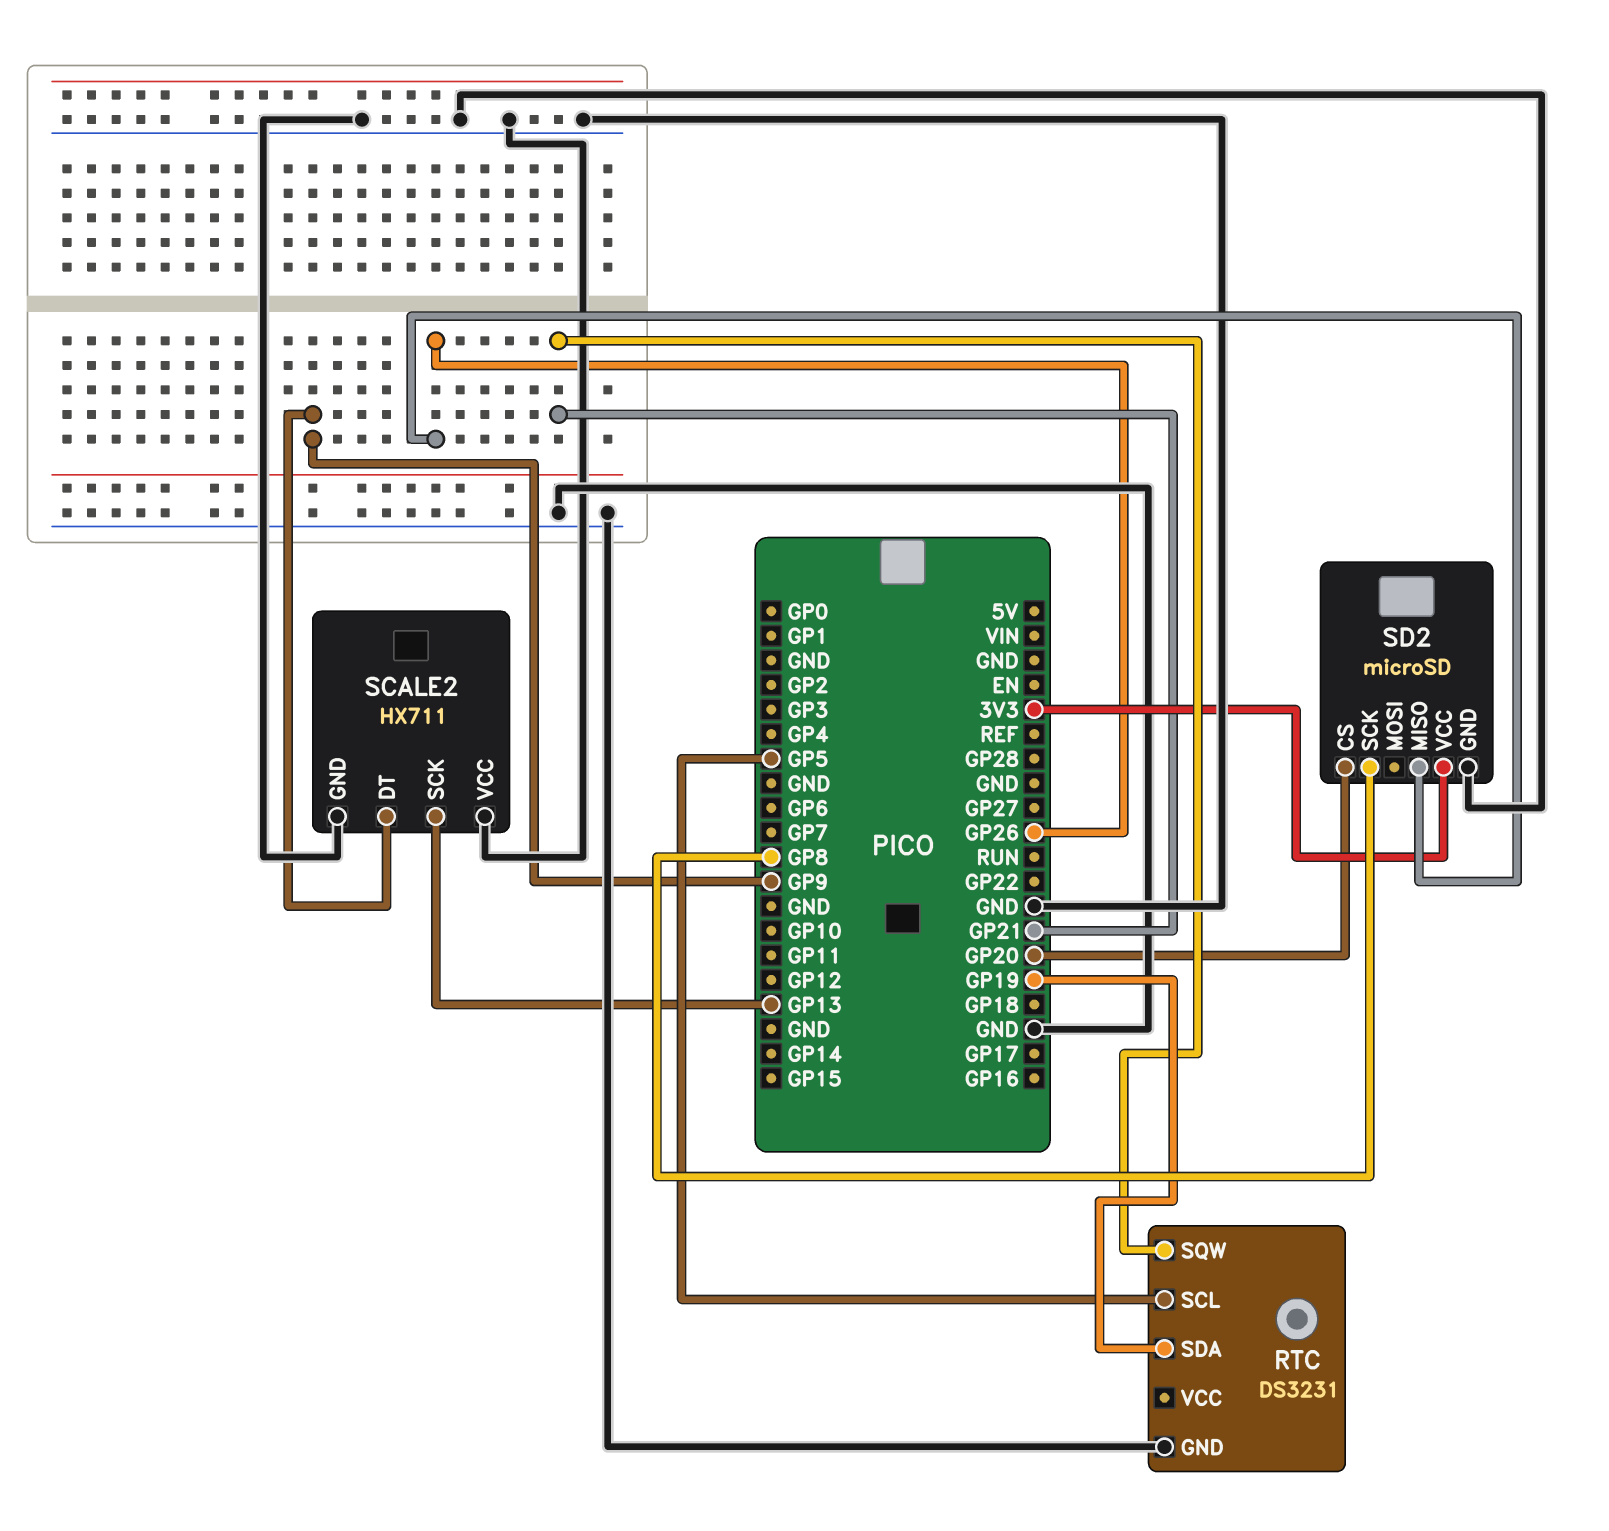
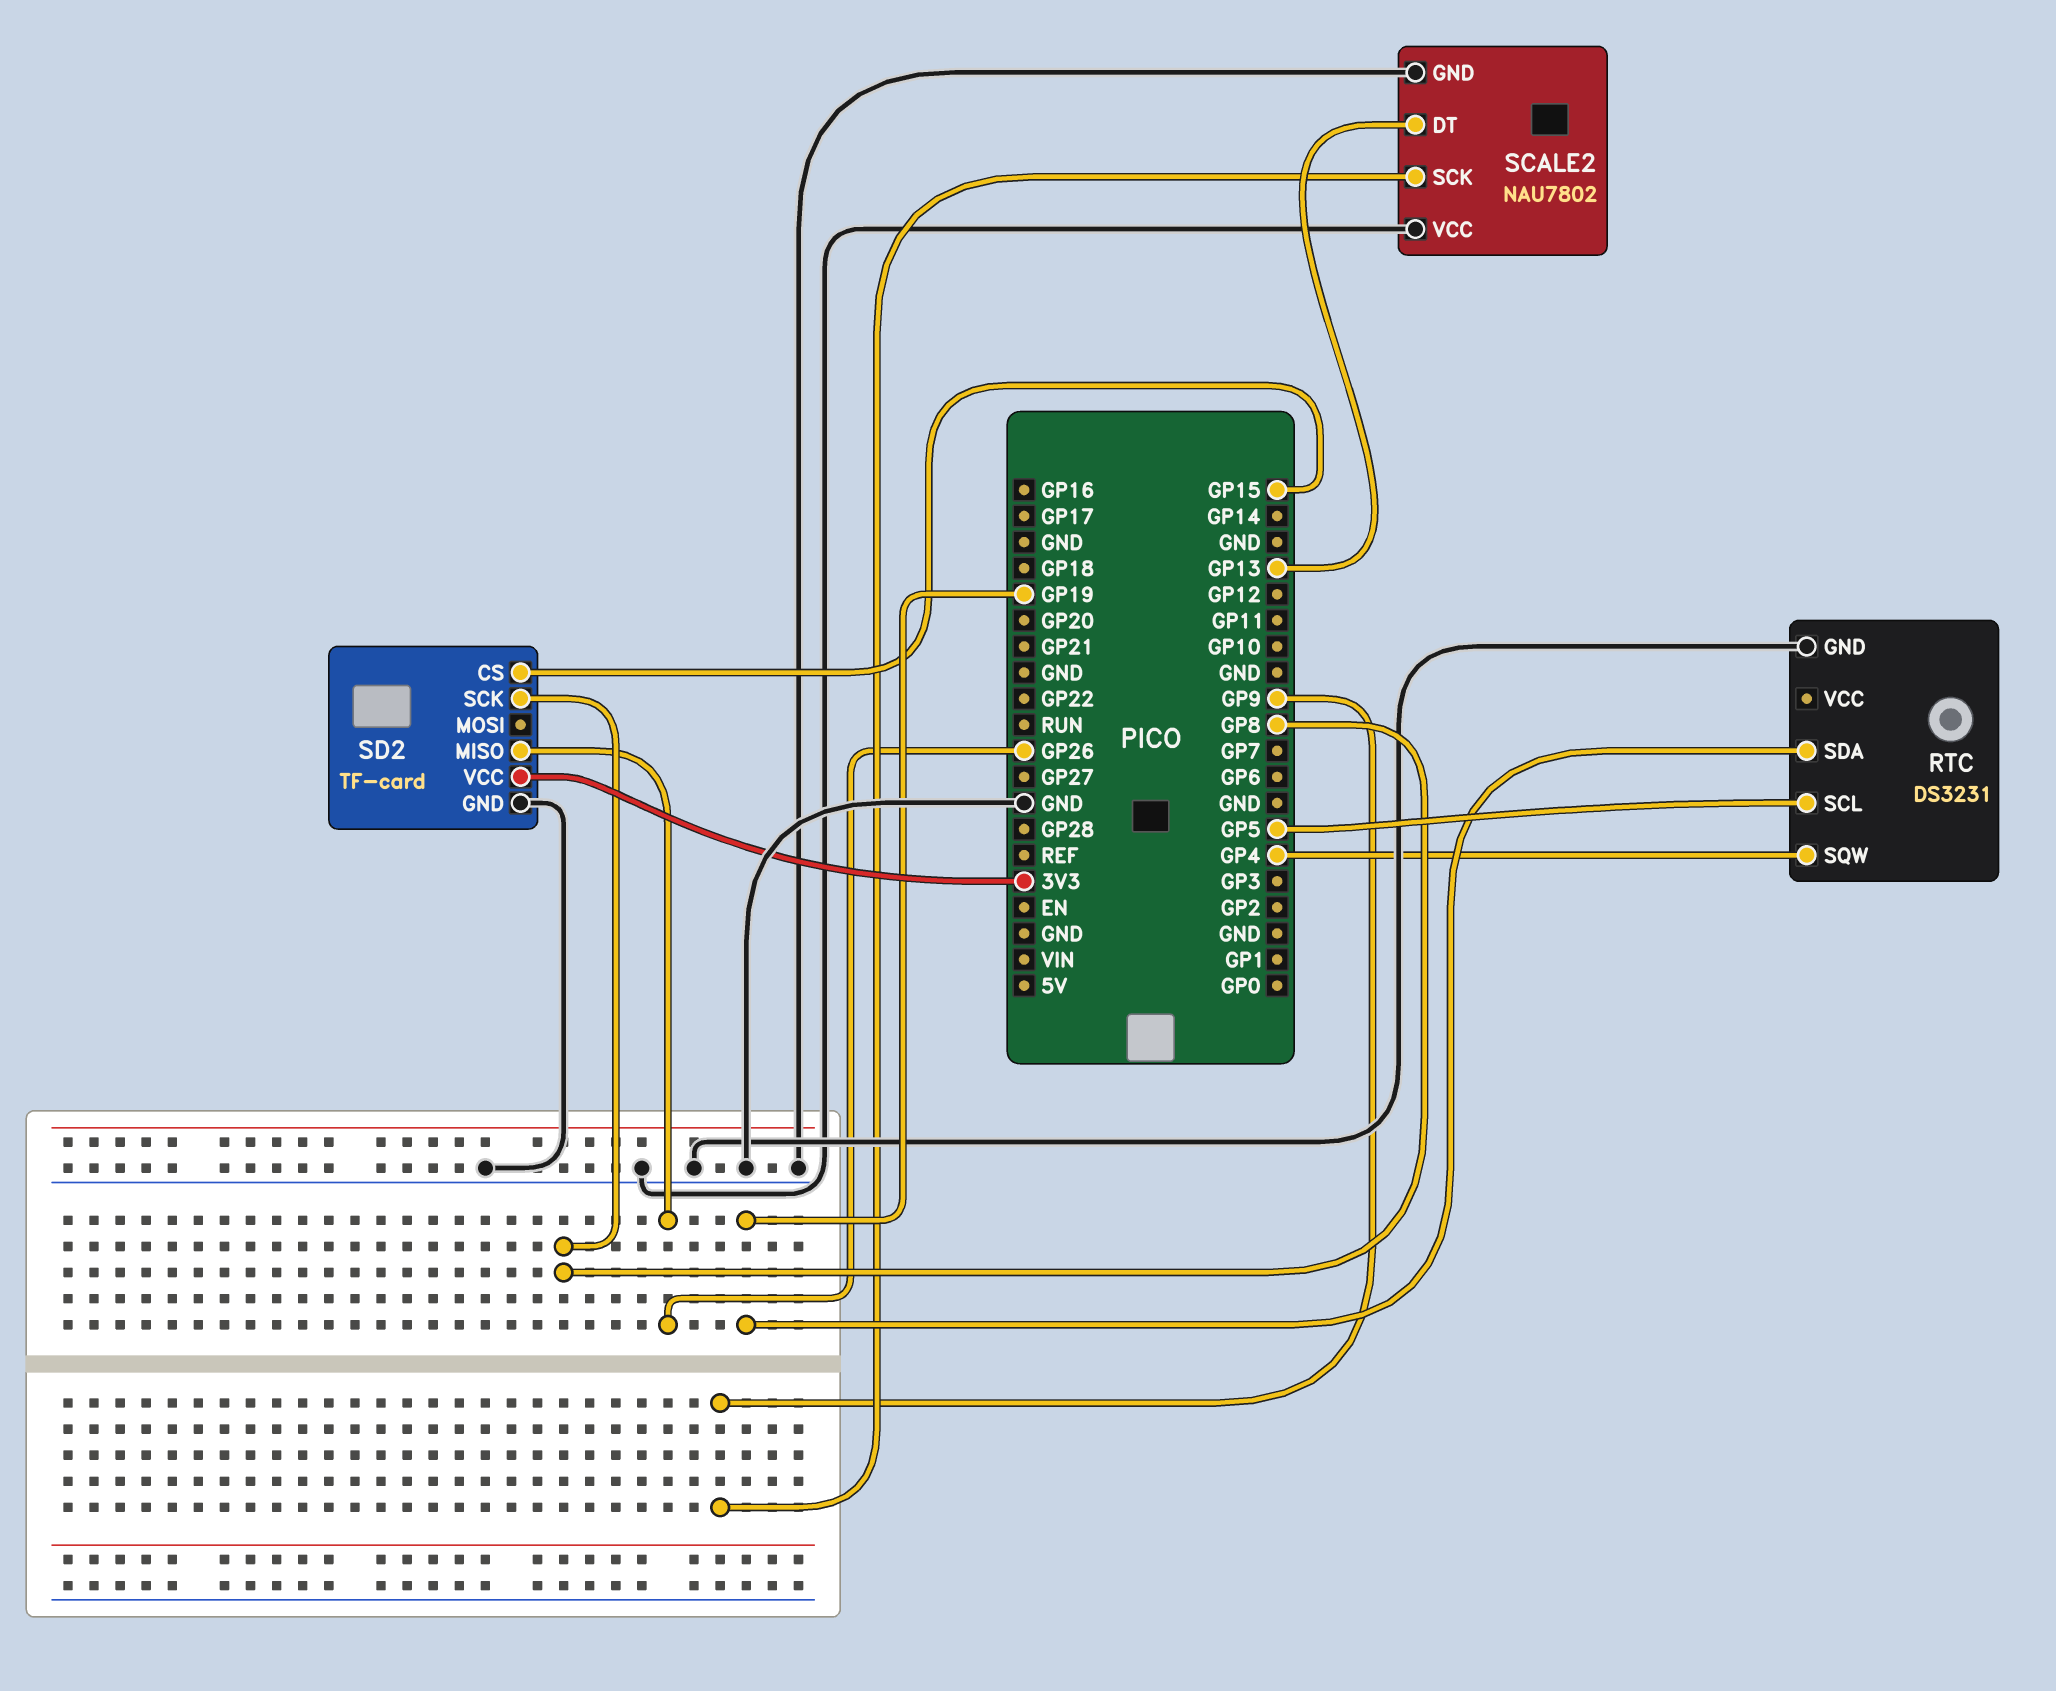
RTC pin SQW: GP21 -> GP4
SCALE2: HX711 -> NAU7802
SCALE2 pin DT: GP9 -> GP13
SCALE2 pin SCK: GP13 -> GP9
SD2: microSD -> TF-card
SD2 pin CS: GP20 -> GP15

